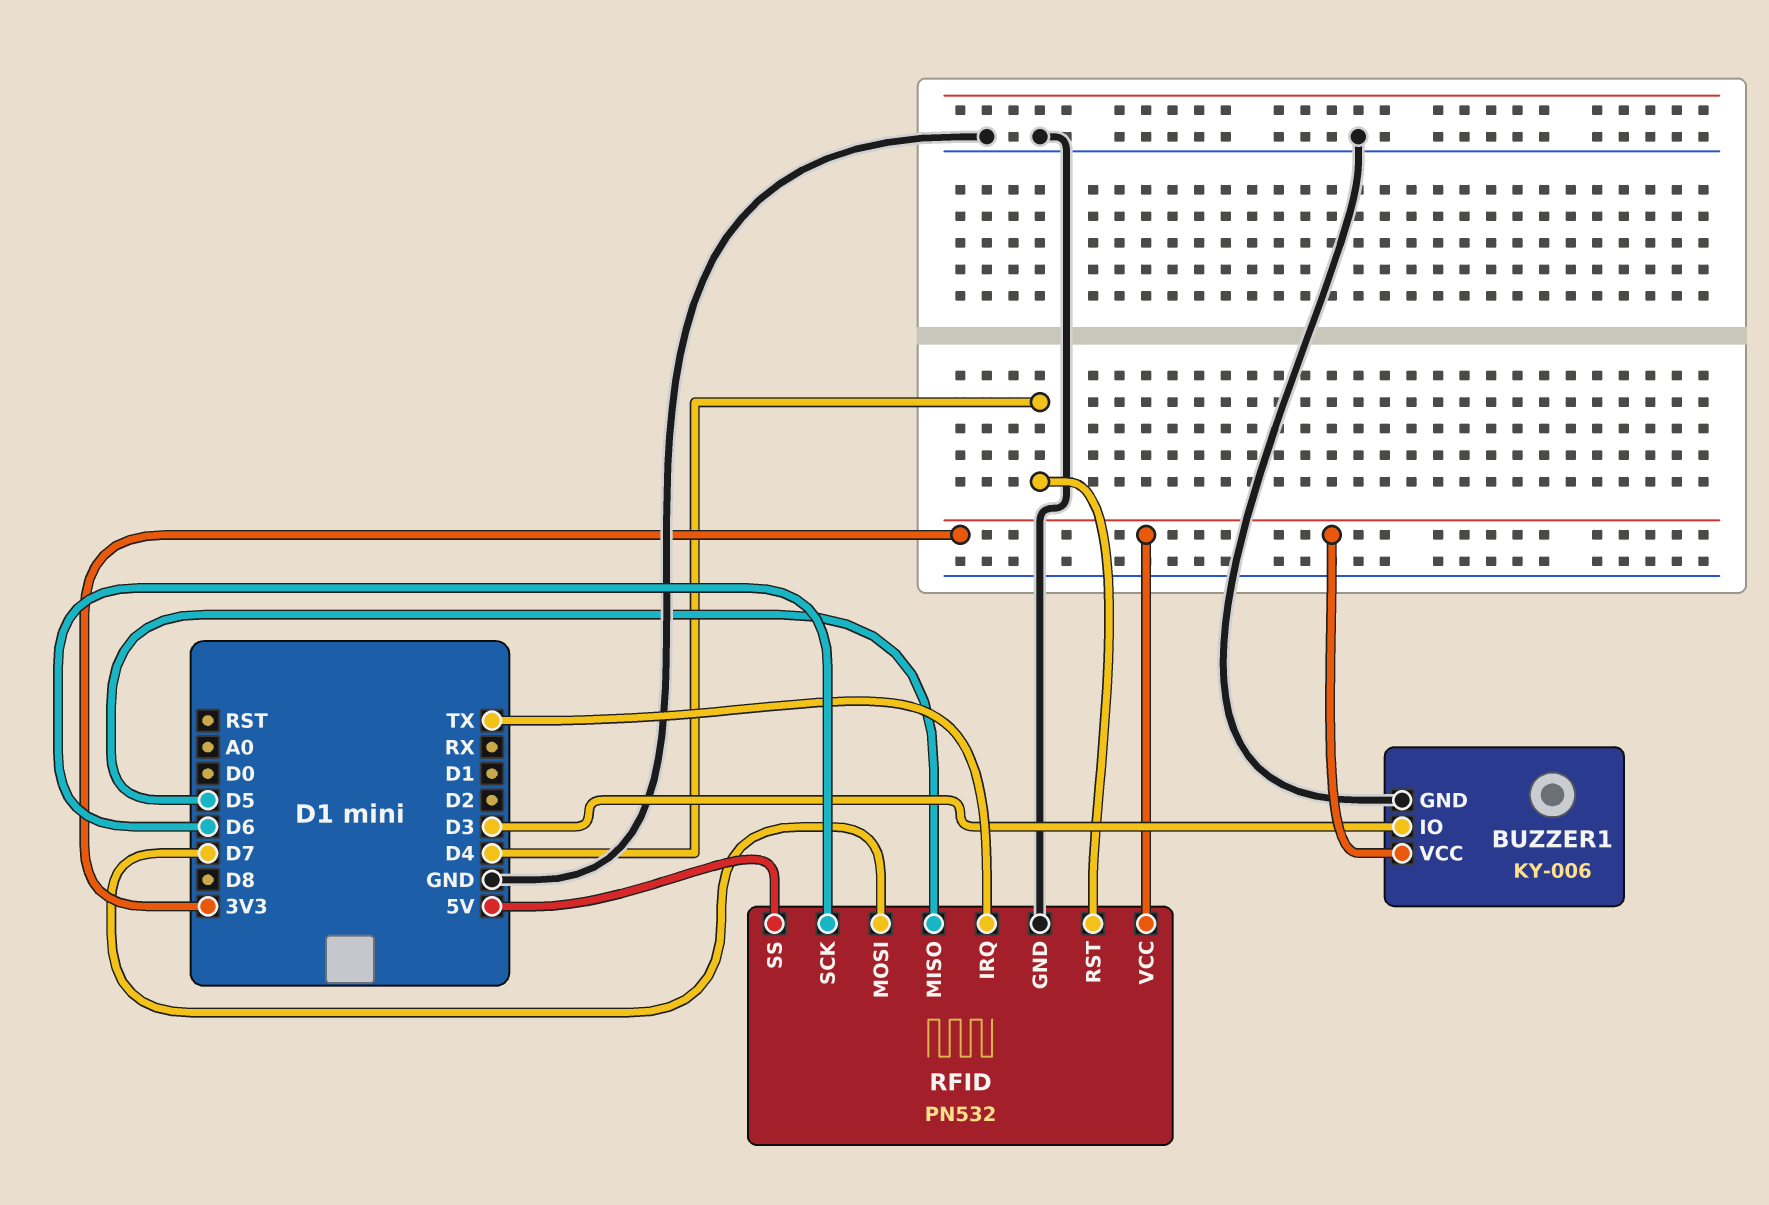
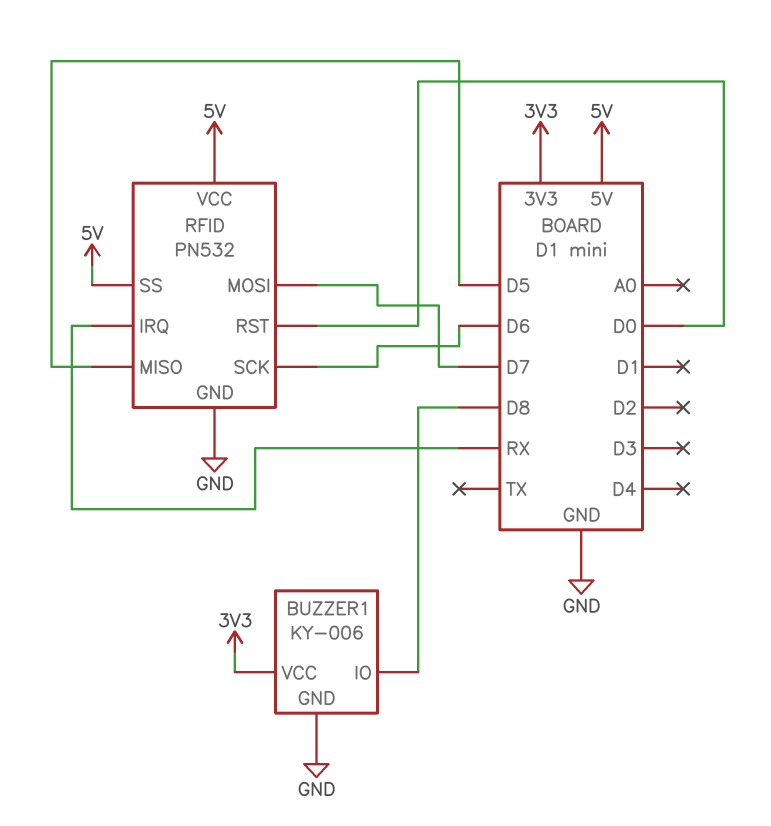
BUZZER1 pin IO: D3 -> D8
RFID pin IRQ: TX -> RX
RFID pin RST: D4 -> D0
RFID pin VCC: 3V3 -> 5V

